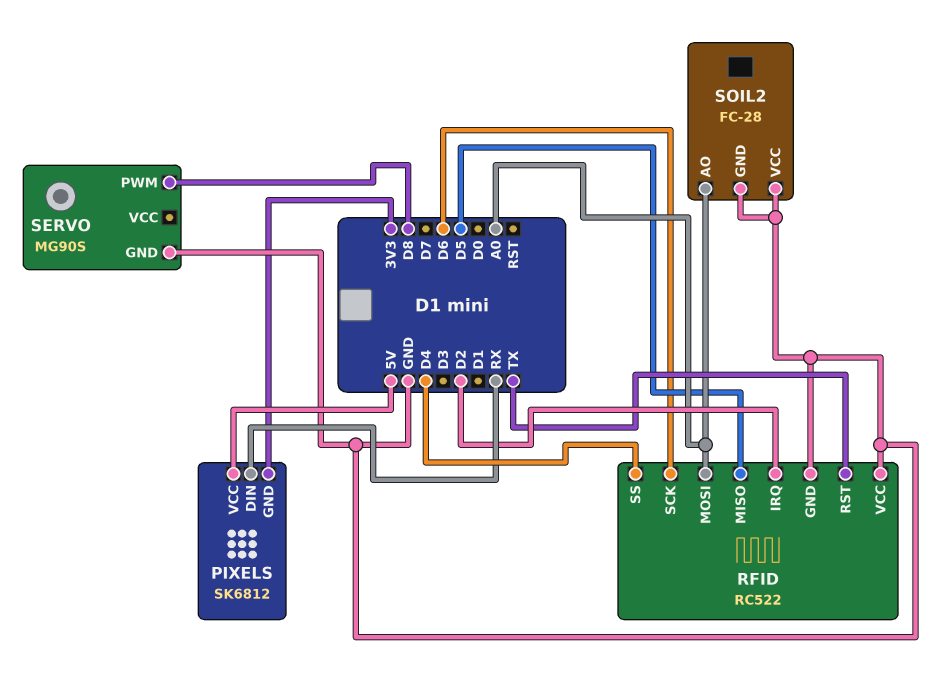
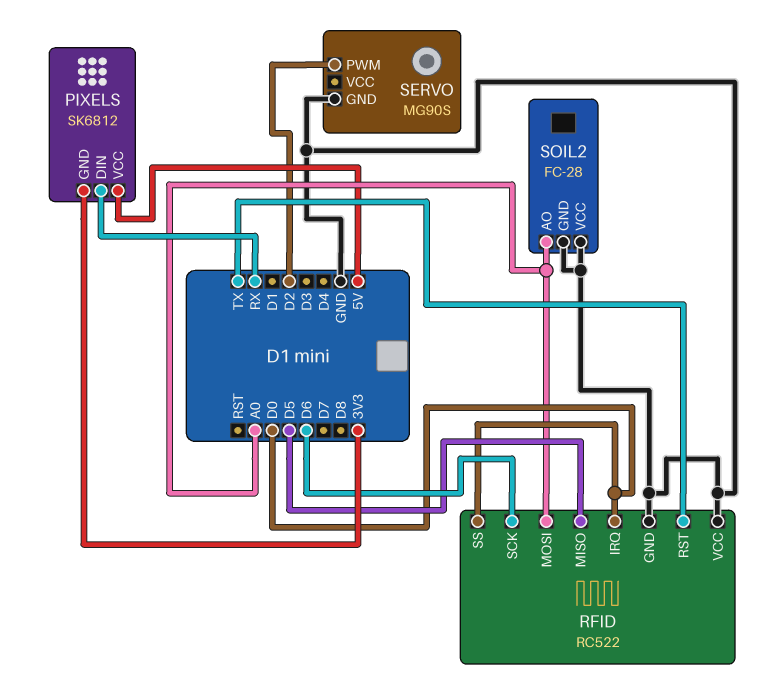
RFID pin IRQ: D2 -> D0
RFID pin SS: D4 -> D0
SERVO pin PWM: D8 -> D2

